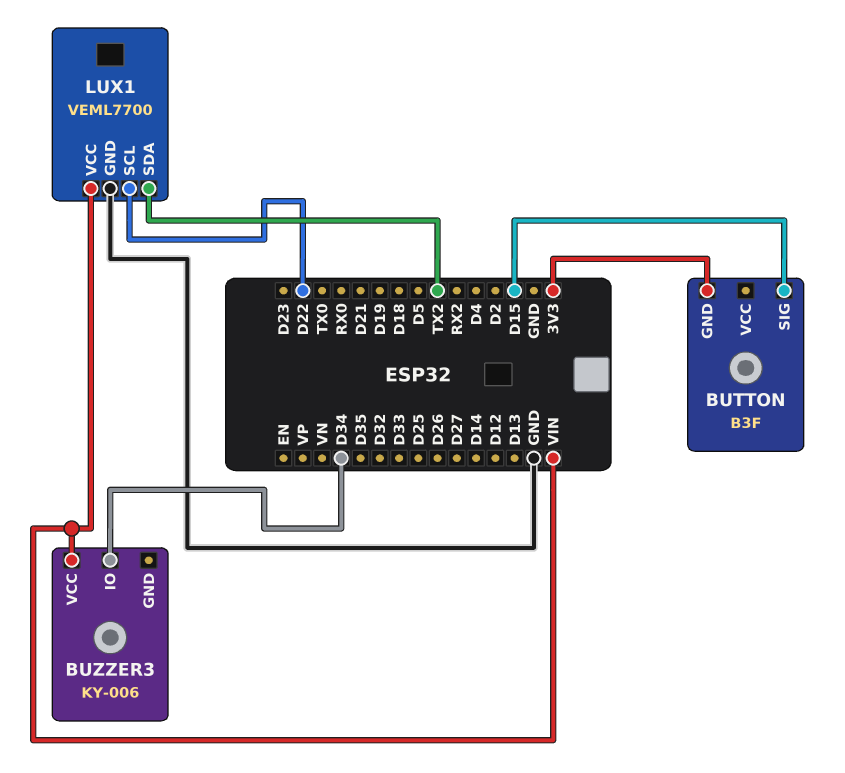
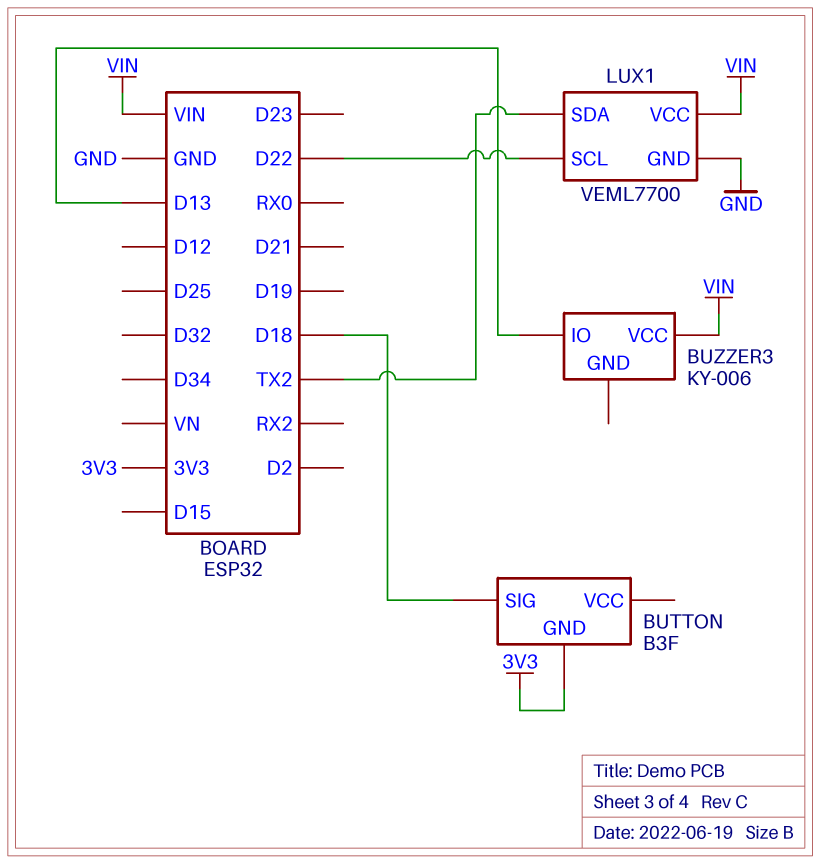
BUTTON pin SIG: D15 -> D18
BUZZER3 pin IO: D34 -> D13

